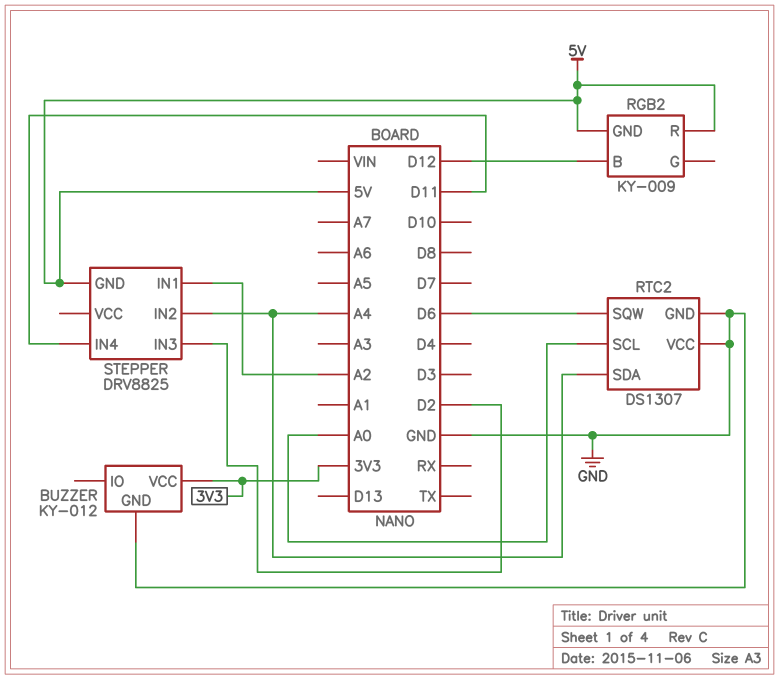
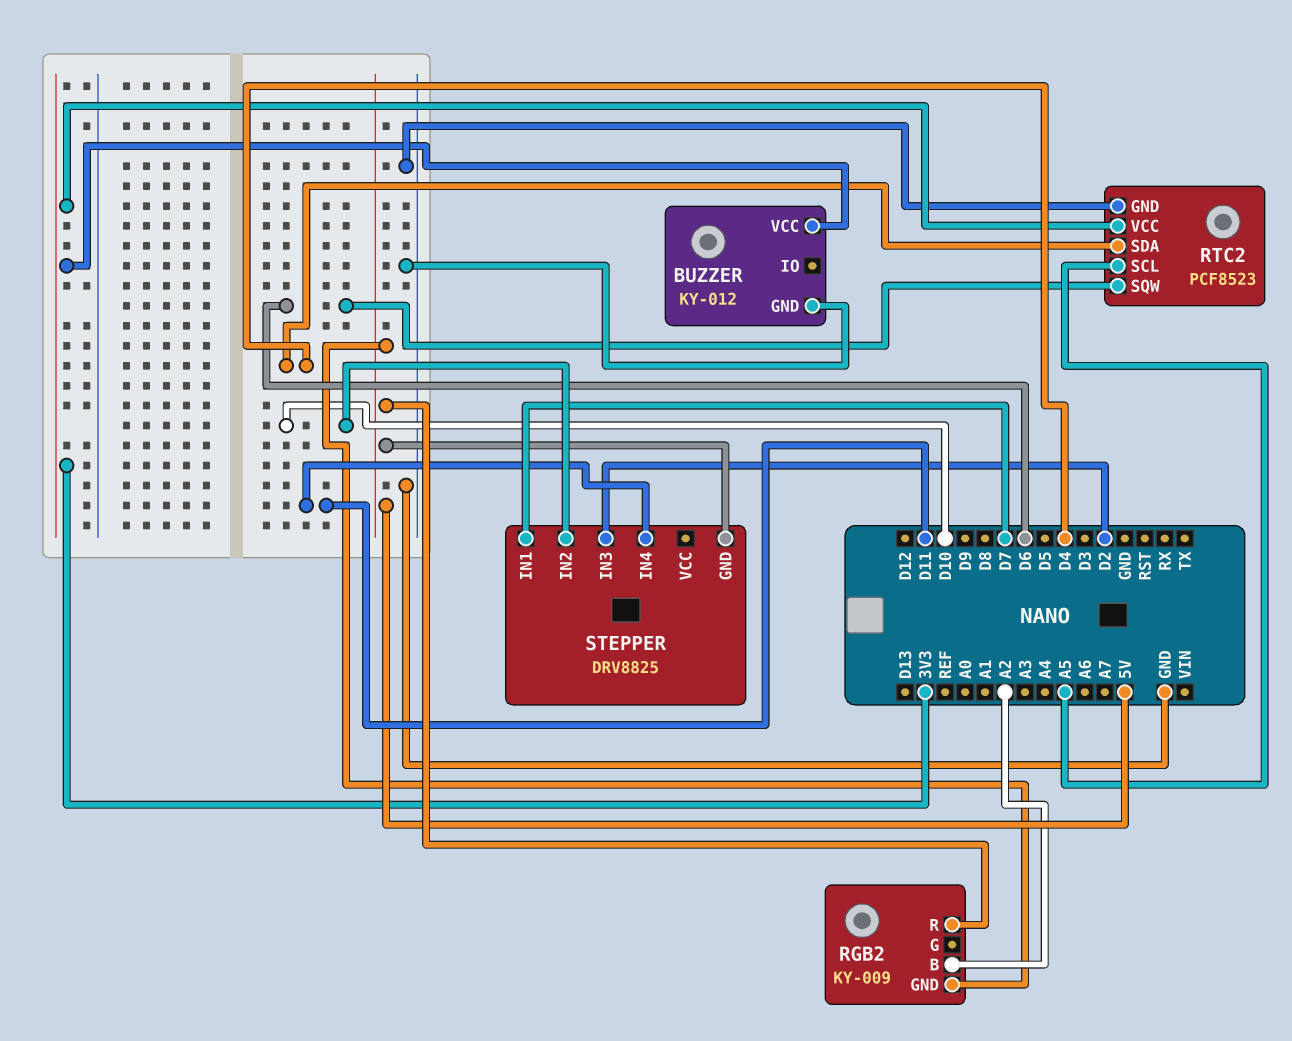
RGB2 pin B: D12 -> A2
RTC2: DS1307 -> PCF8523
RTC2 pin SCL: A0 -> A5
RTC2 pin SDA: A4 -> D4
RTC2 pin VCC: GND -> 3V3
STEPPER pin IN1: A2 -> D7
STEPPER pin IN2: A4 -> D10

